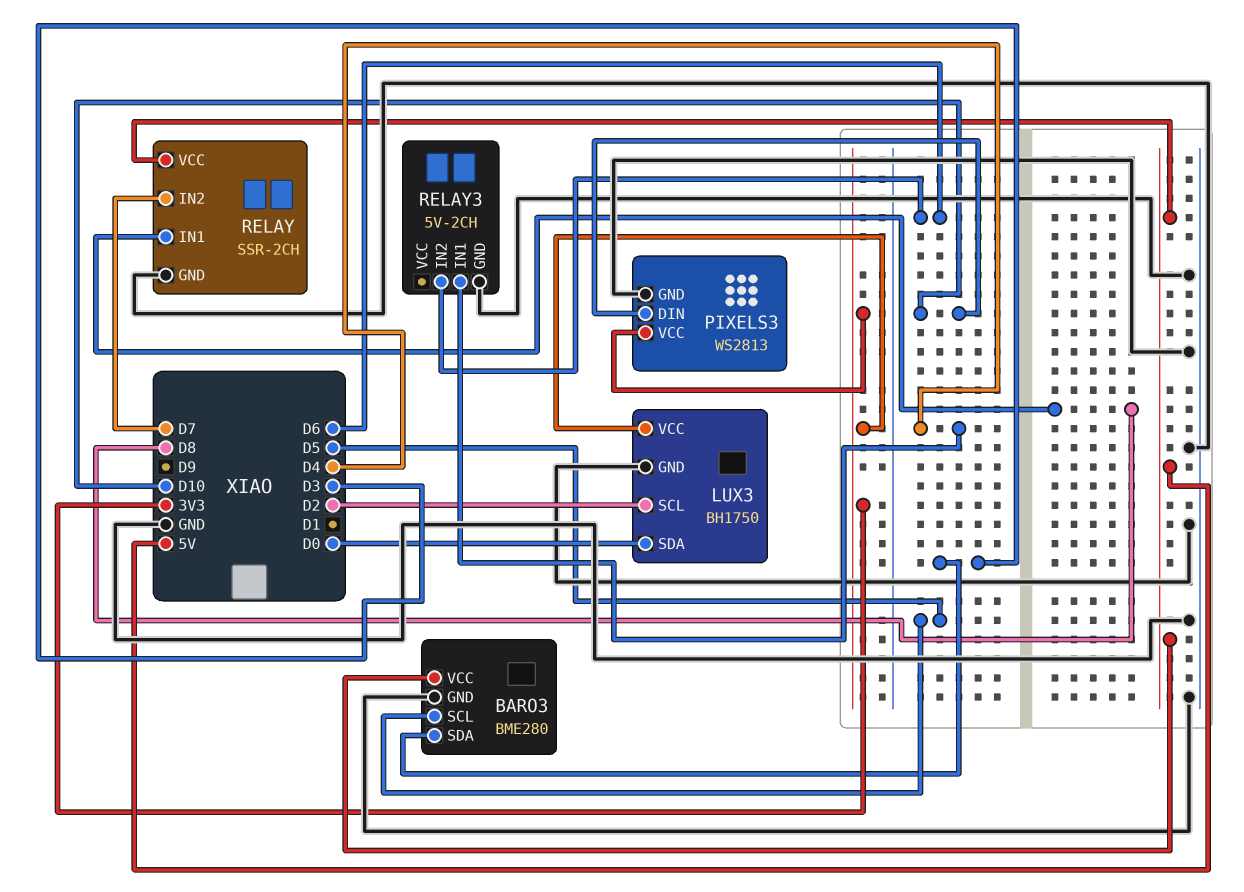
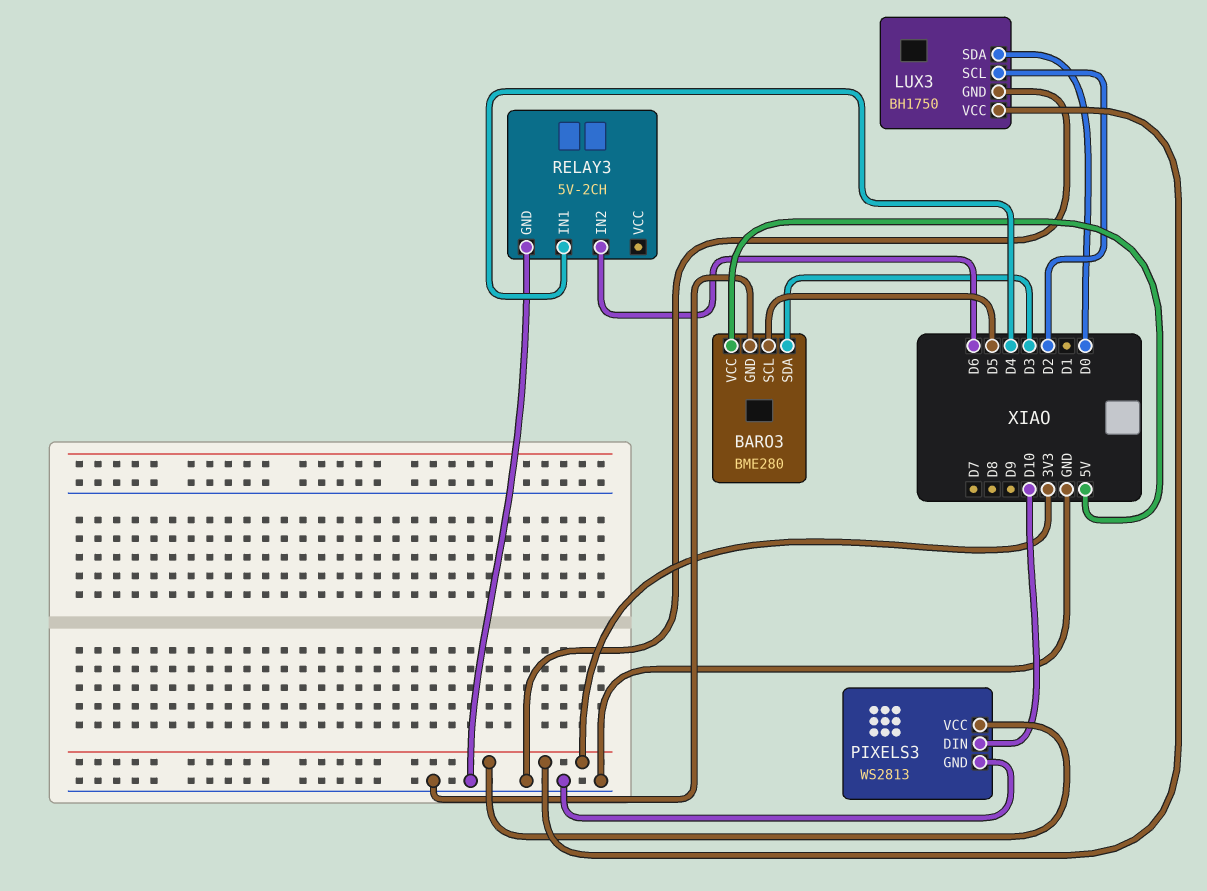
RELAY: SSR-2CH -> none
RELAY pin GND: GND -> none
RELAY pin IN1: D8 -> none
RELAY pin IN2: D7 -> none
RELAY pin VCC: 5V -> none

